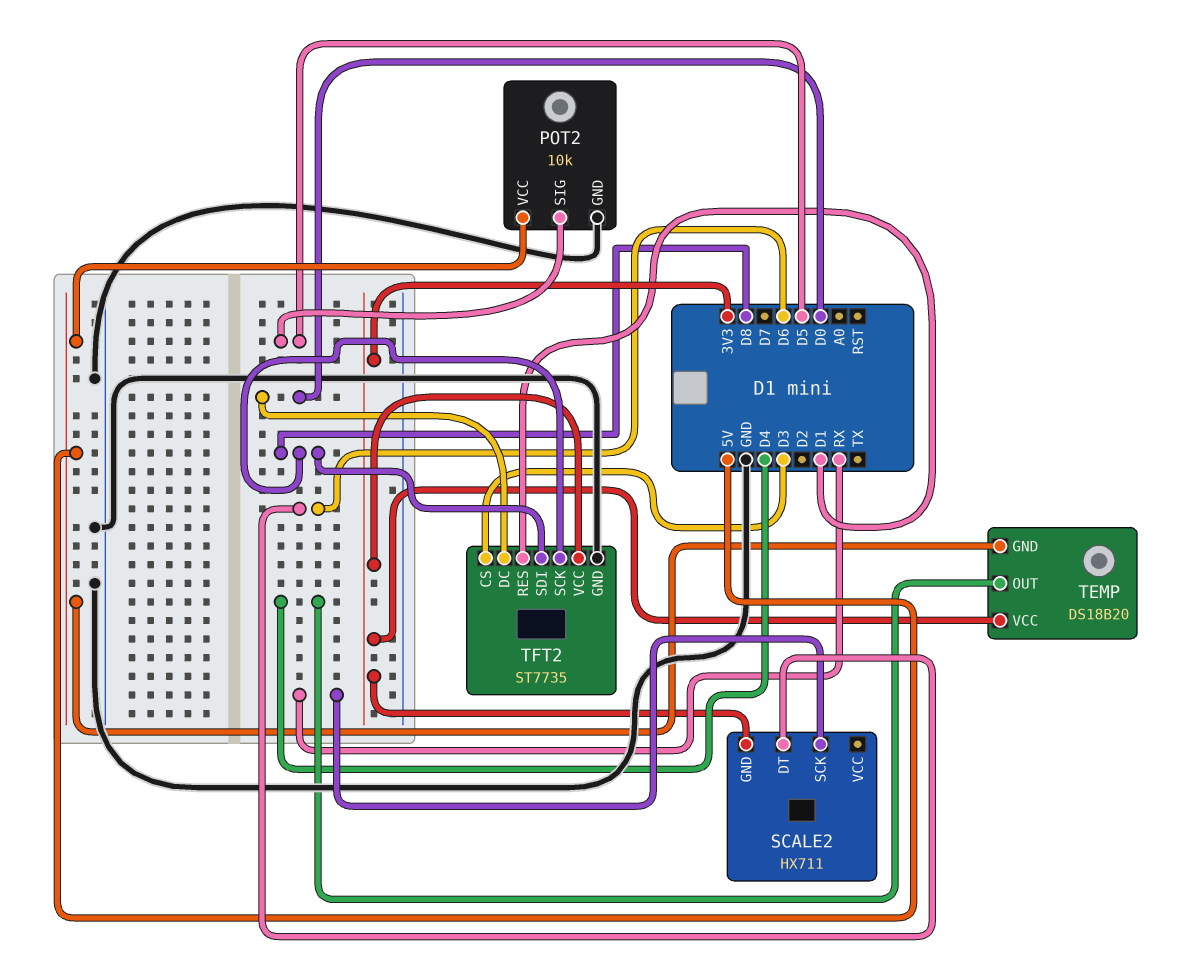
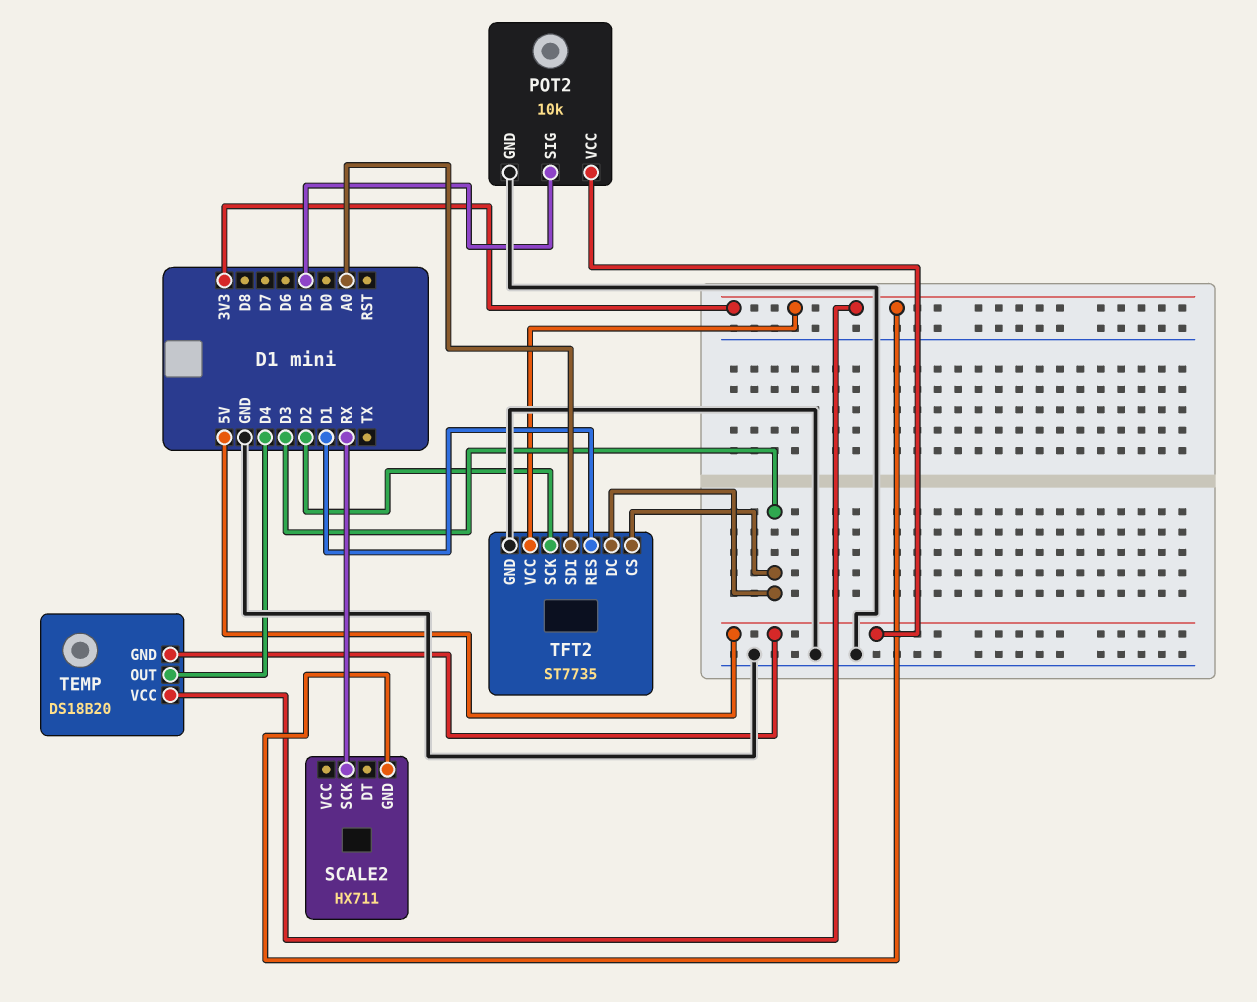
SCALE2 pin DT: D6 -> none
TFT2 pin DC: D0 -> D3
TFT2 pin SCK: D8 -> D2
TFT2 pin SDI: D8 -> A0

